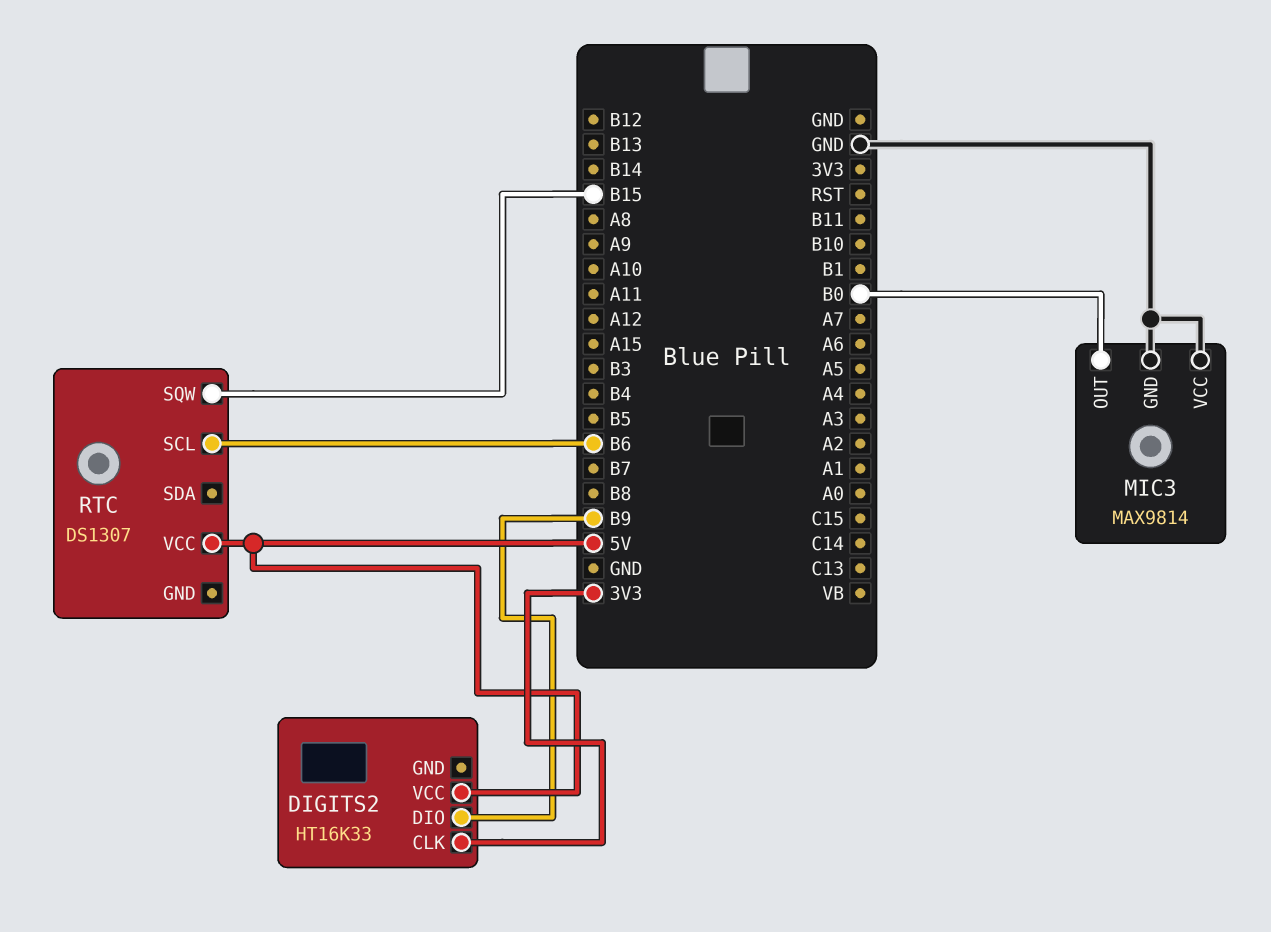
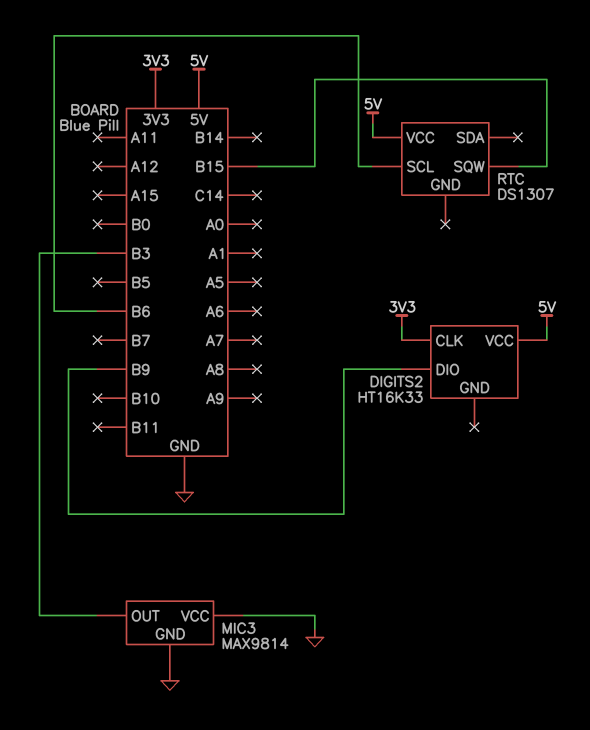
MIC3 pin OUT: B0 -> B3

